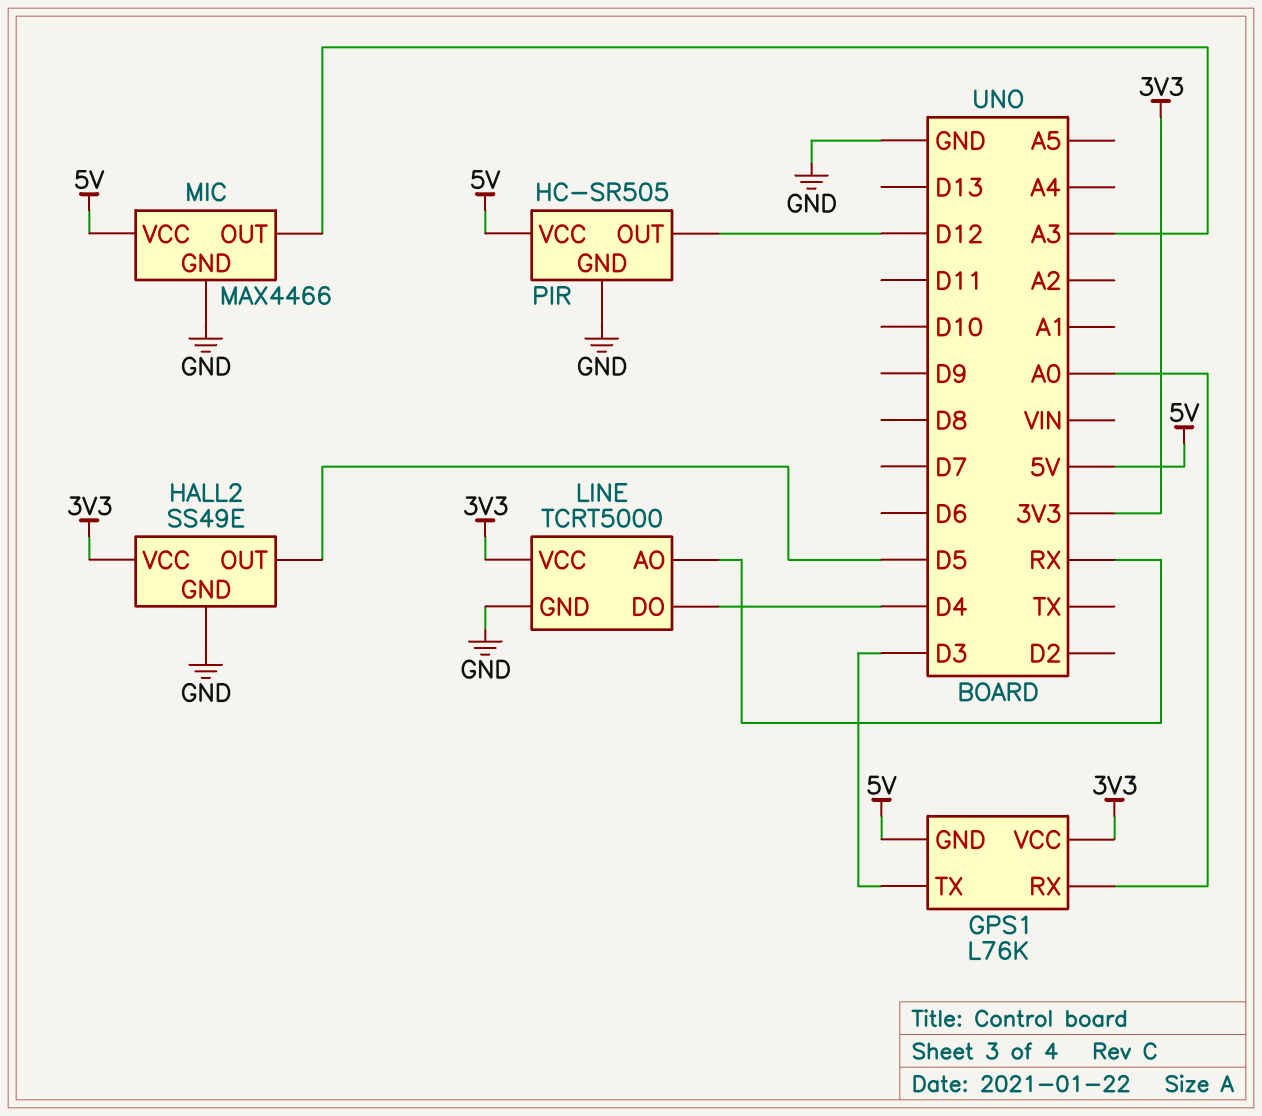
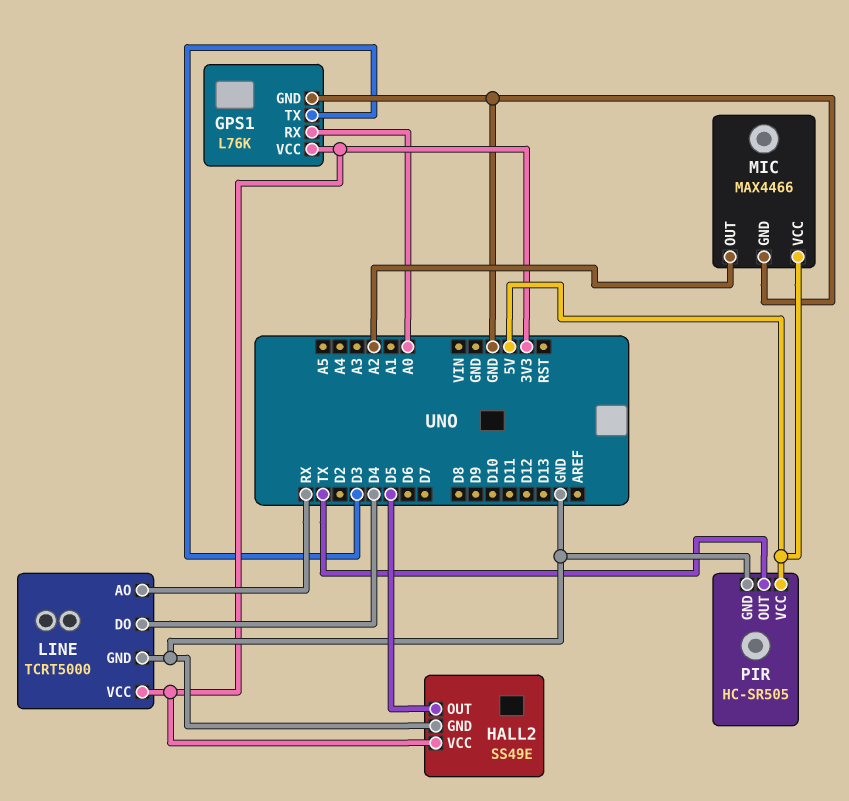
GPS1 pin GND: 5V -> GND
MIC pin OUT: A3 -> A2
PIR pin OUT: D12 -> TX

